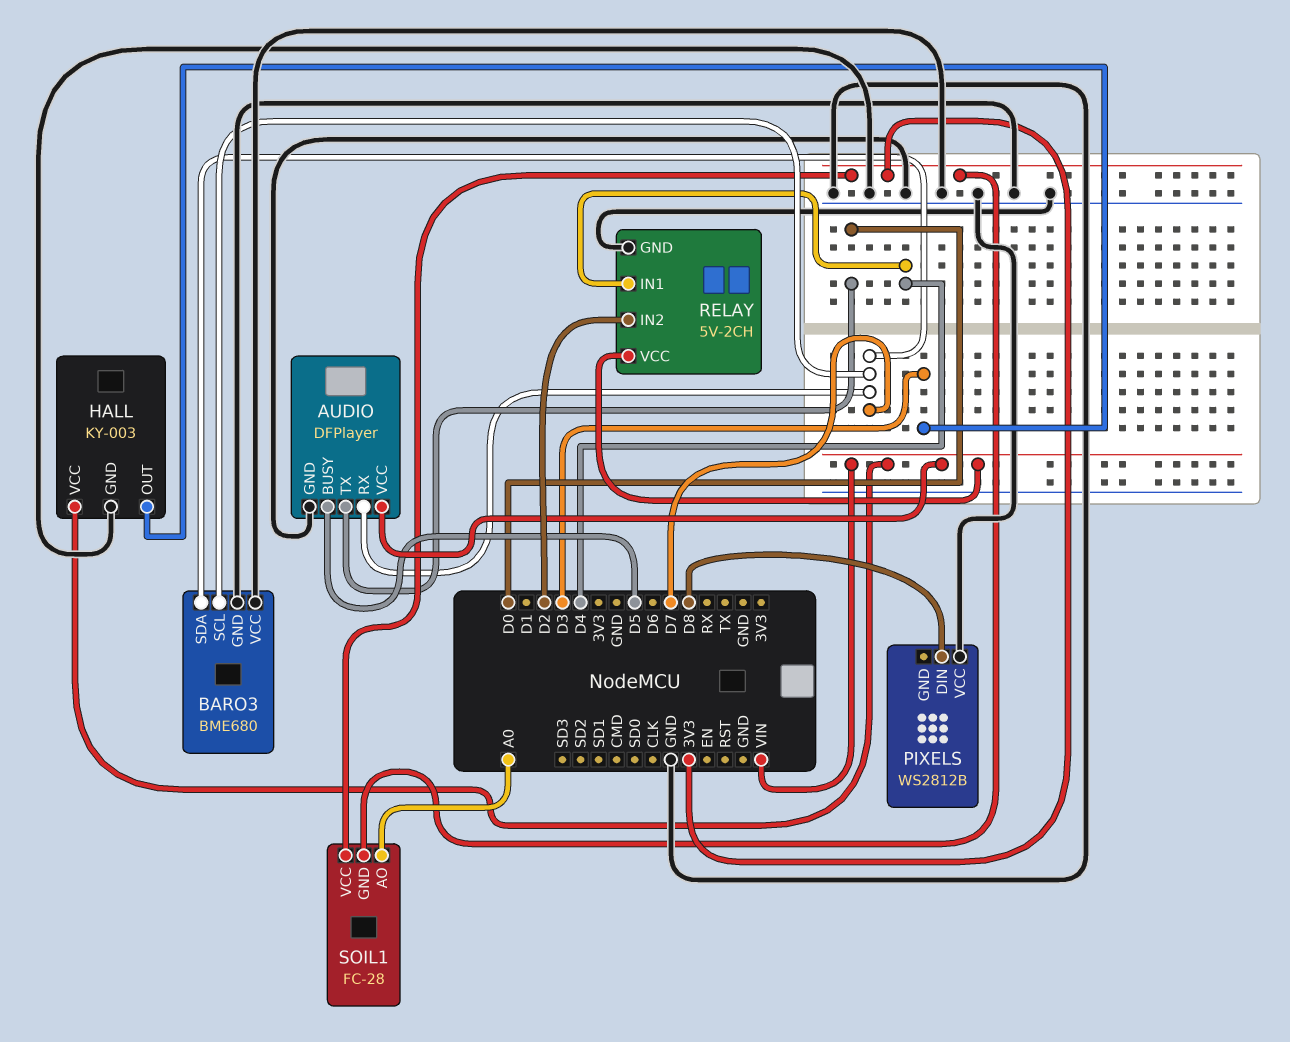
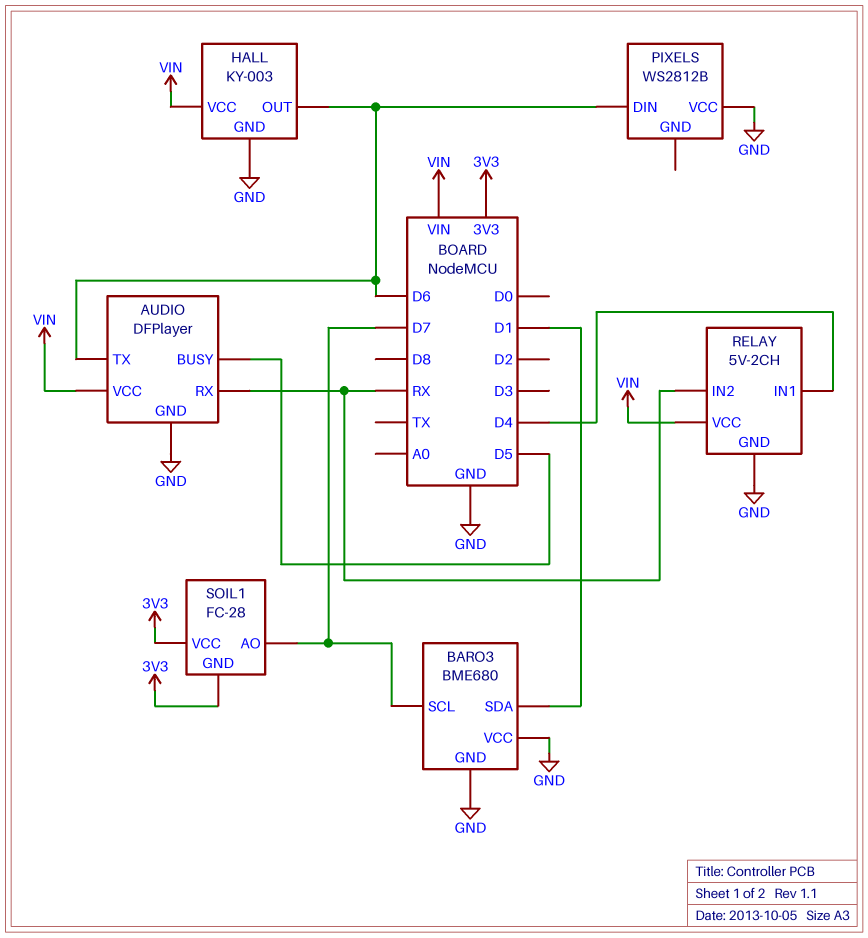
AUDIO pin RX: D7 -> RX
AUDIO pin TX: D0 -> D6
BARO3 pin SDA: D7 -> D1
HALL pin OUT: D3 -> D6
PIXELS pin DIN: D8 -> D6
RELAY pin IN2: D2 -> RX
SOIL1 pin AO: A0 -> D7

